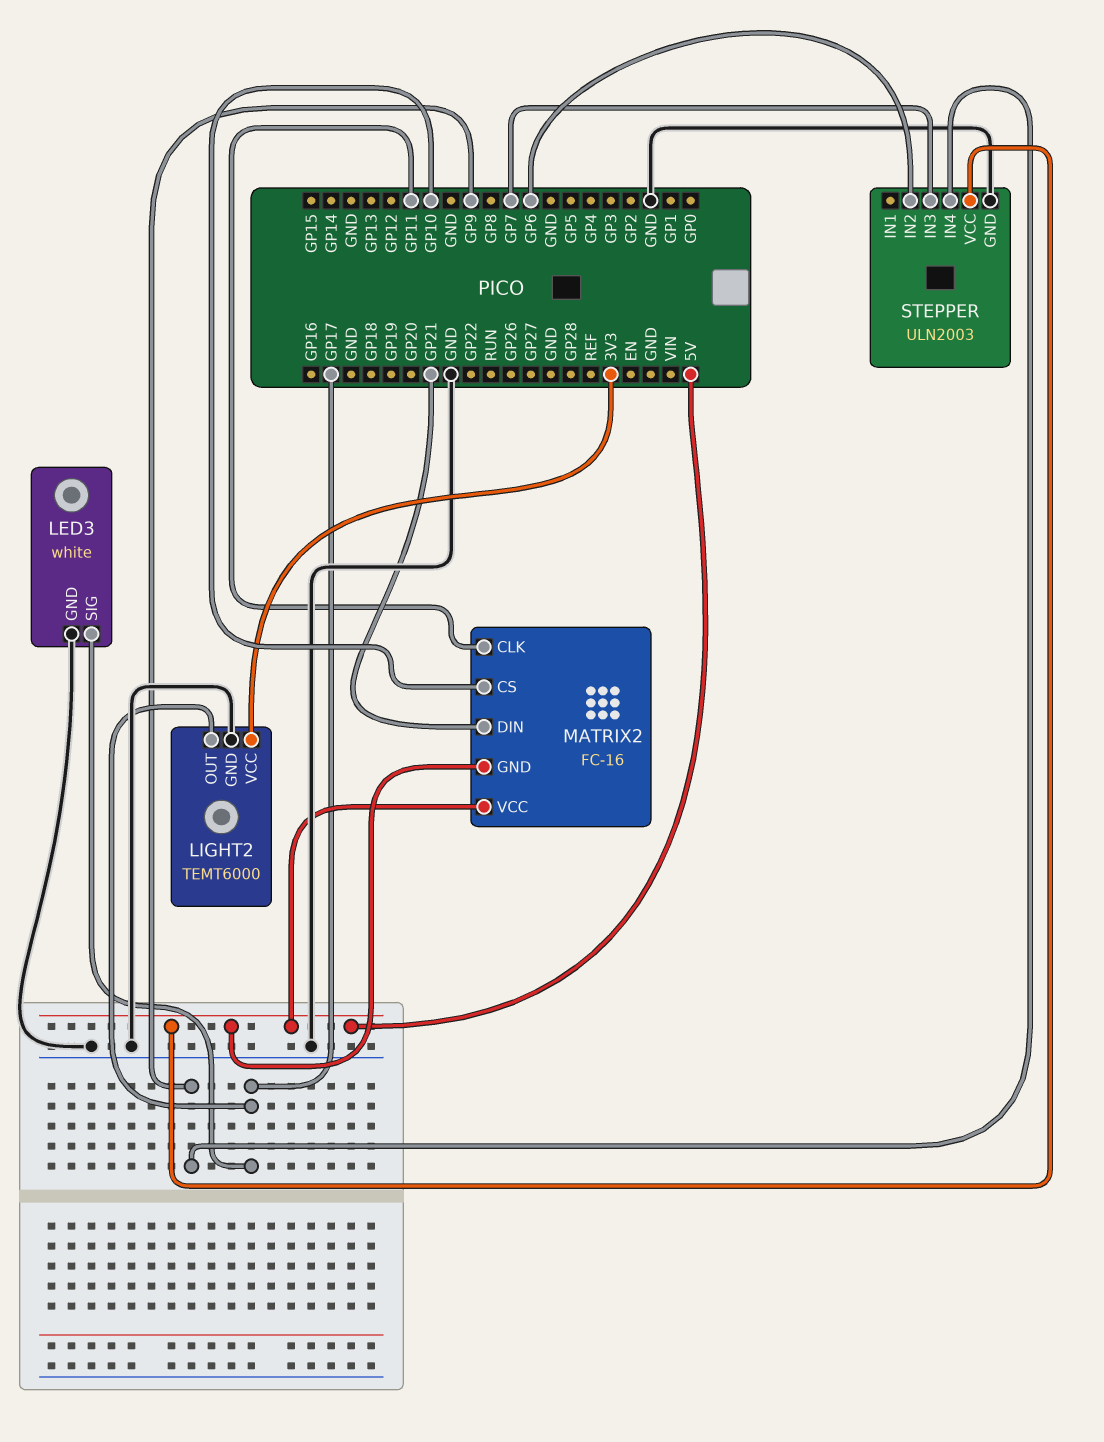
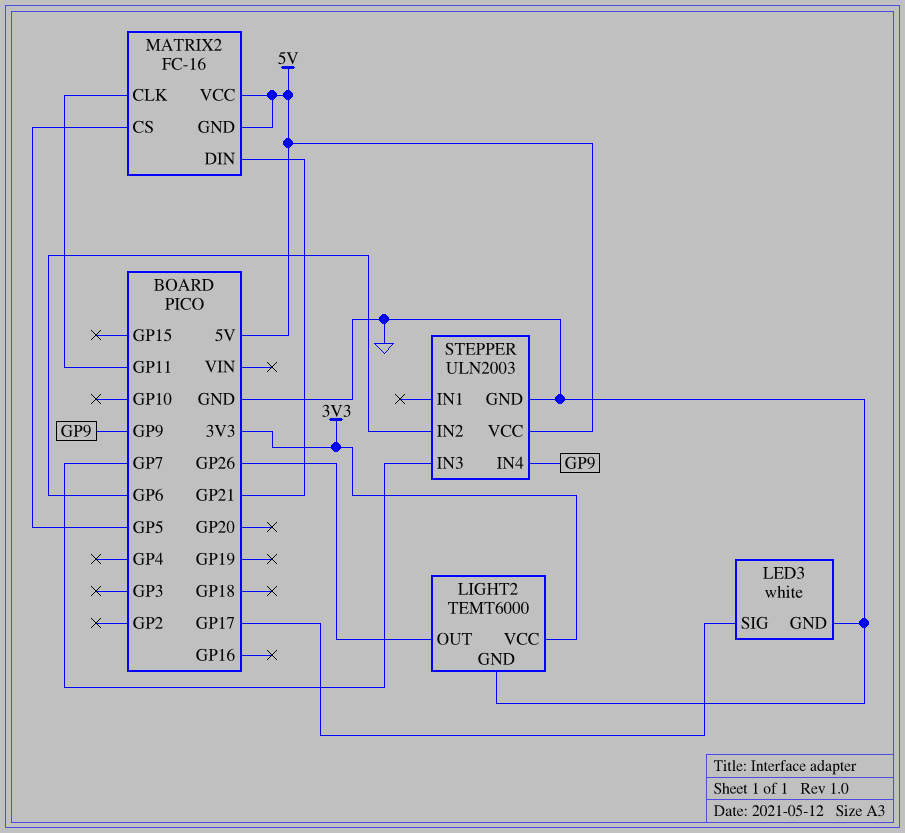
LIGHT2 pin OUT: GP17 -> GP26
MATRIX2 pin CS: GP10 -> GP5

